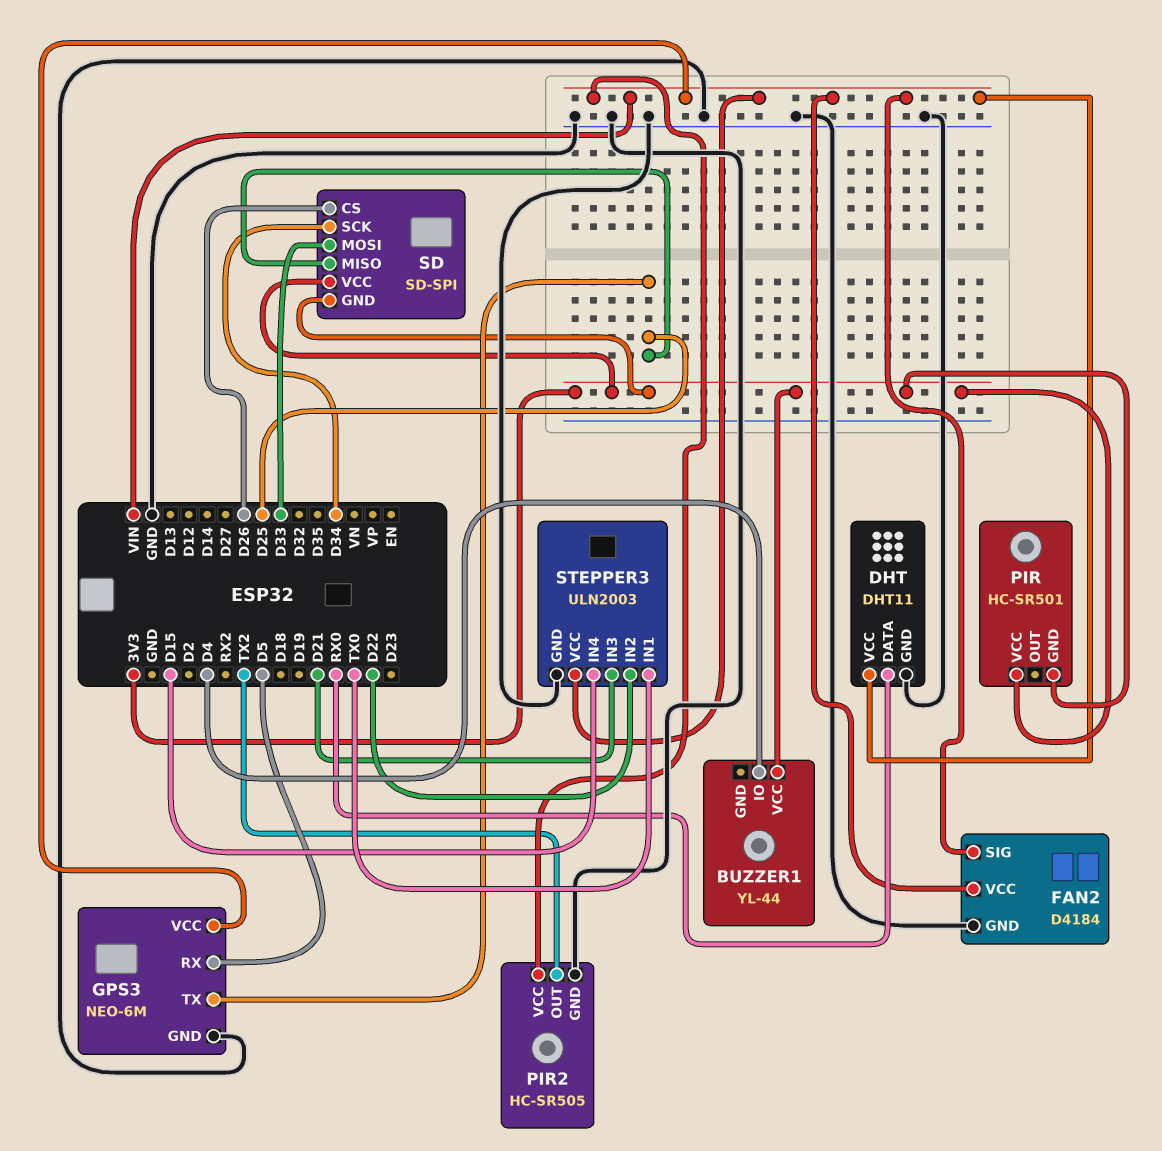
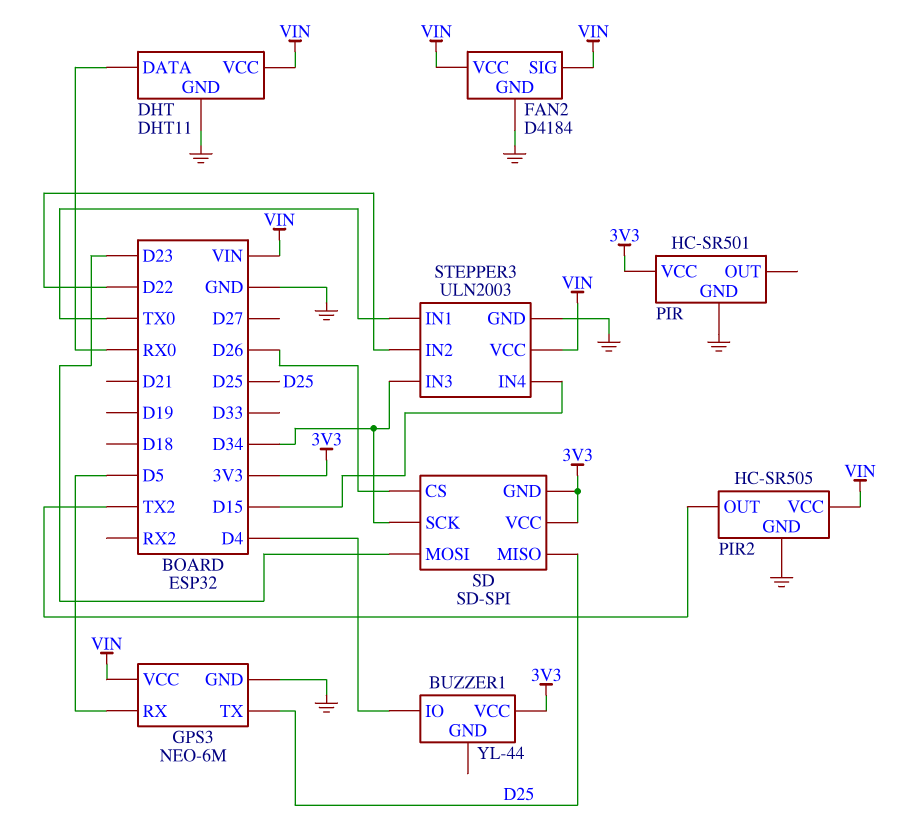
PIR pin GND: 3V3 -> GND
SD pin MOSI: D33 -> D23
STEPPER3 pin IN3: D21 -> D34

